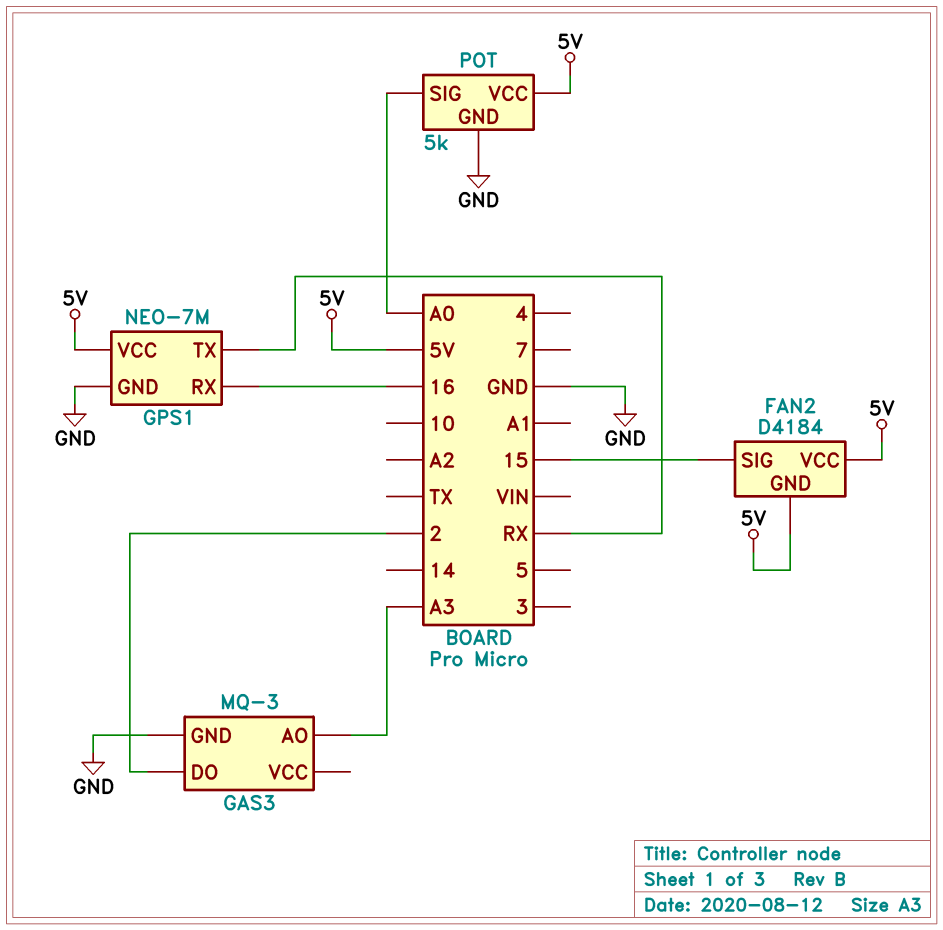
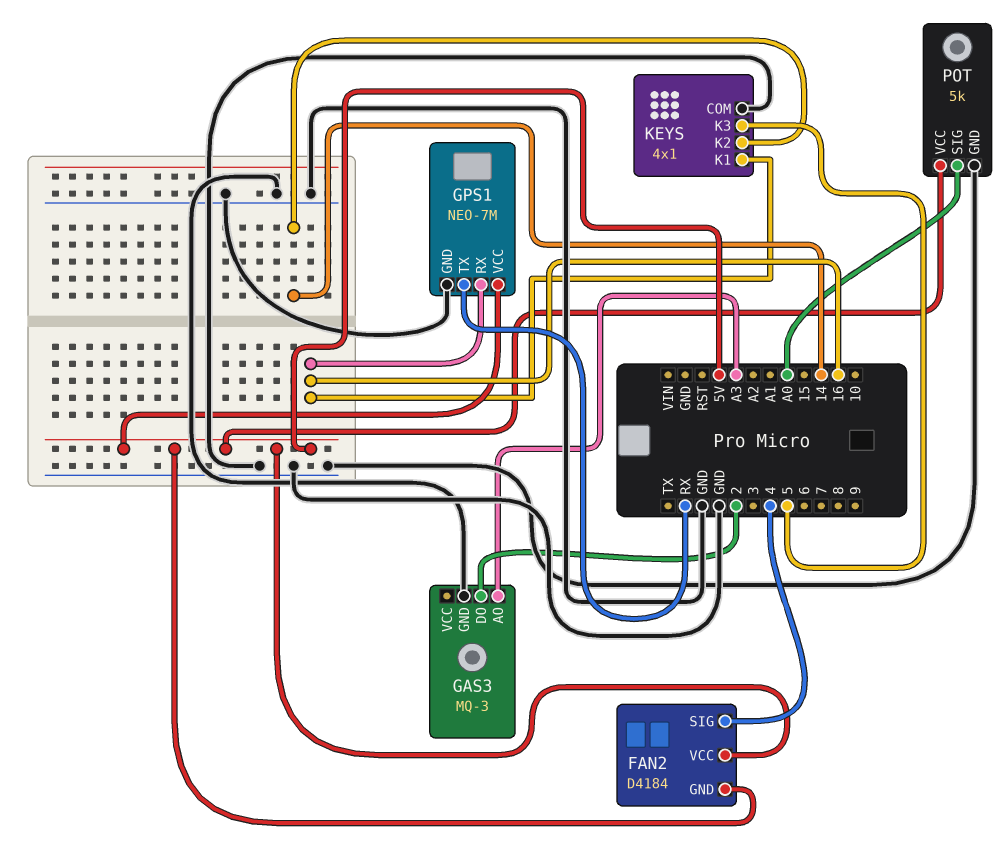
FAN2 pin SIG: 15 -> 4
KEYS: none -> 4x1
KEYS pin COM: none -> GND
KEYS pin K1: none -> 16
KEYS pin K2: none -> 14
KEYS pin K3: none -> 5

